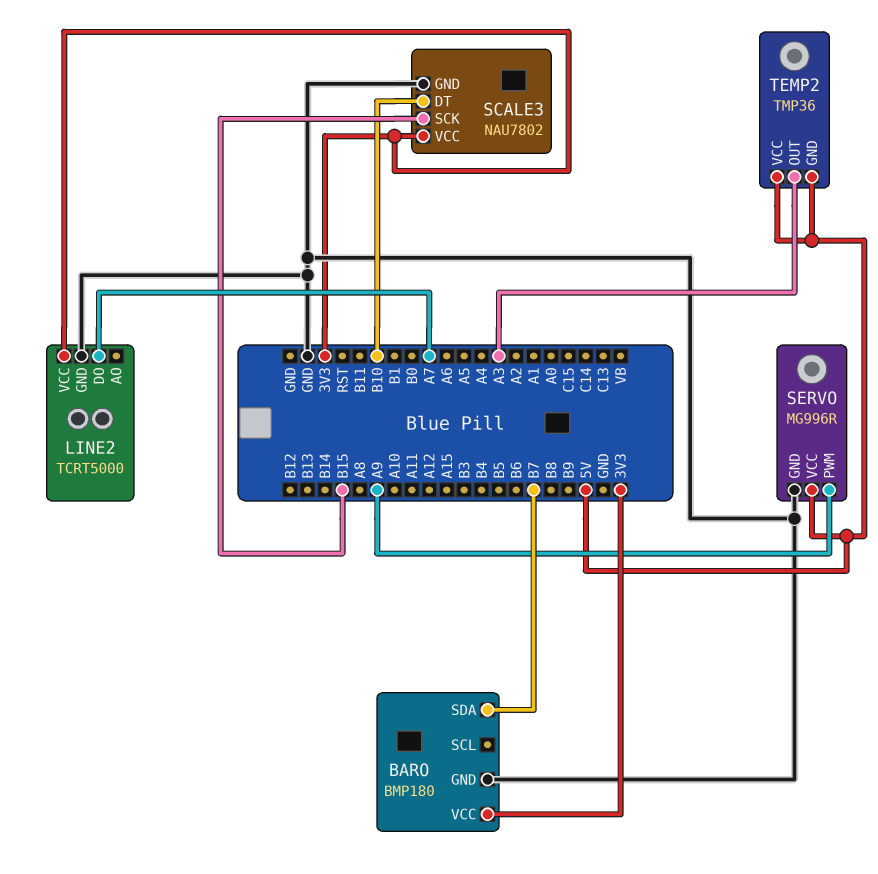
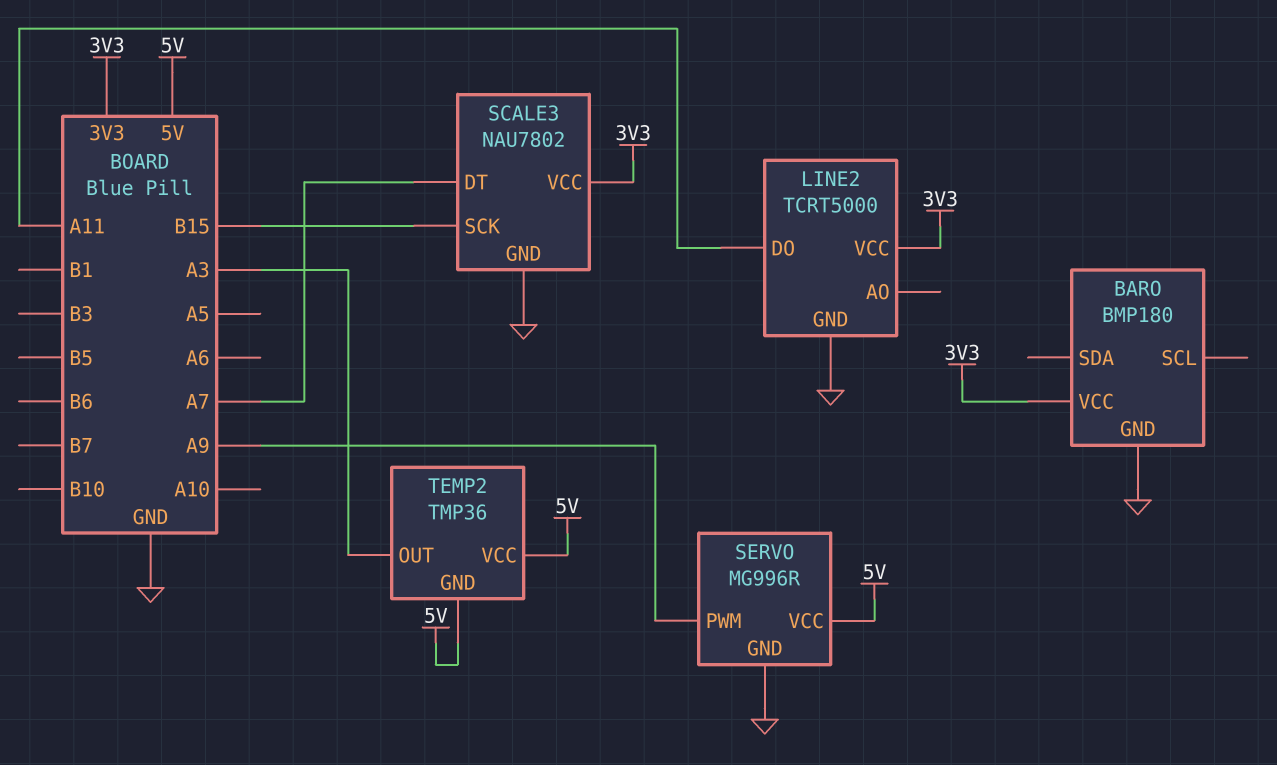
BARO pin SDA: B7 -> none
LINE2 pin DO: A7 -> A11
SCALE3 pin DT: B10 -> A7

